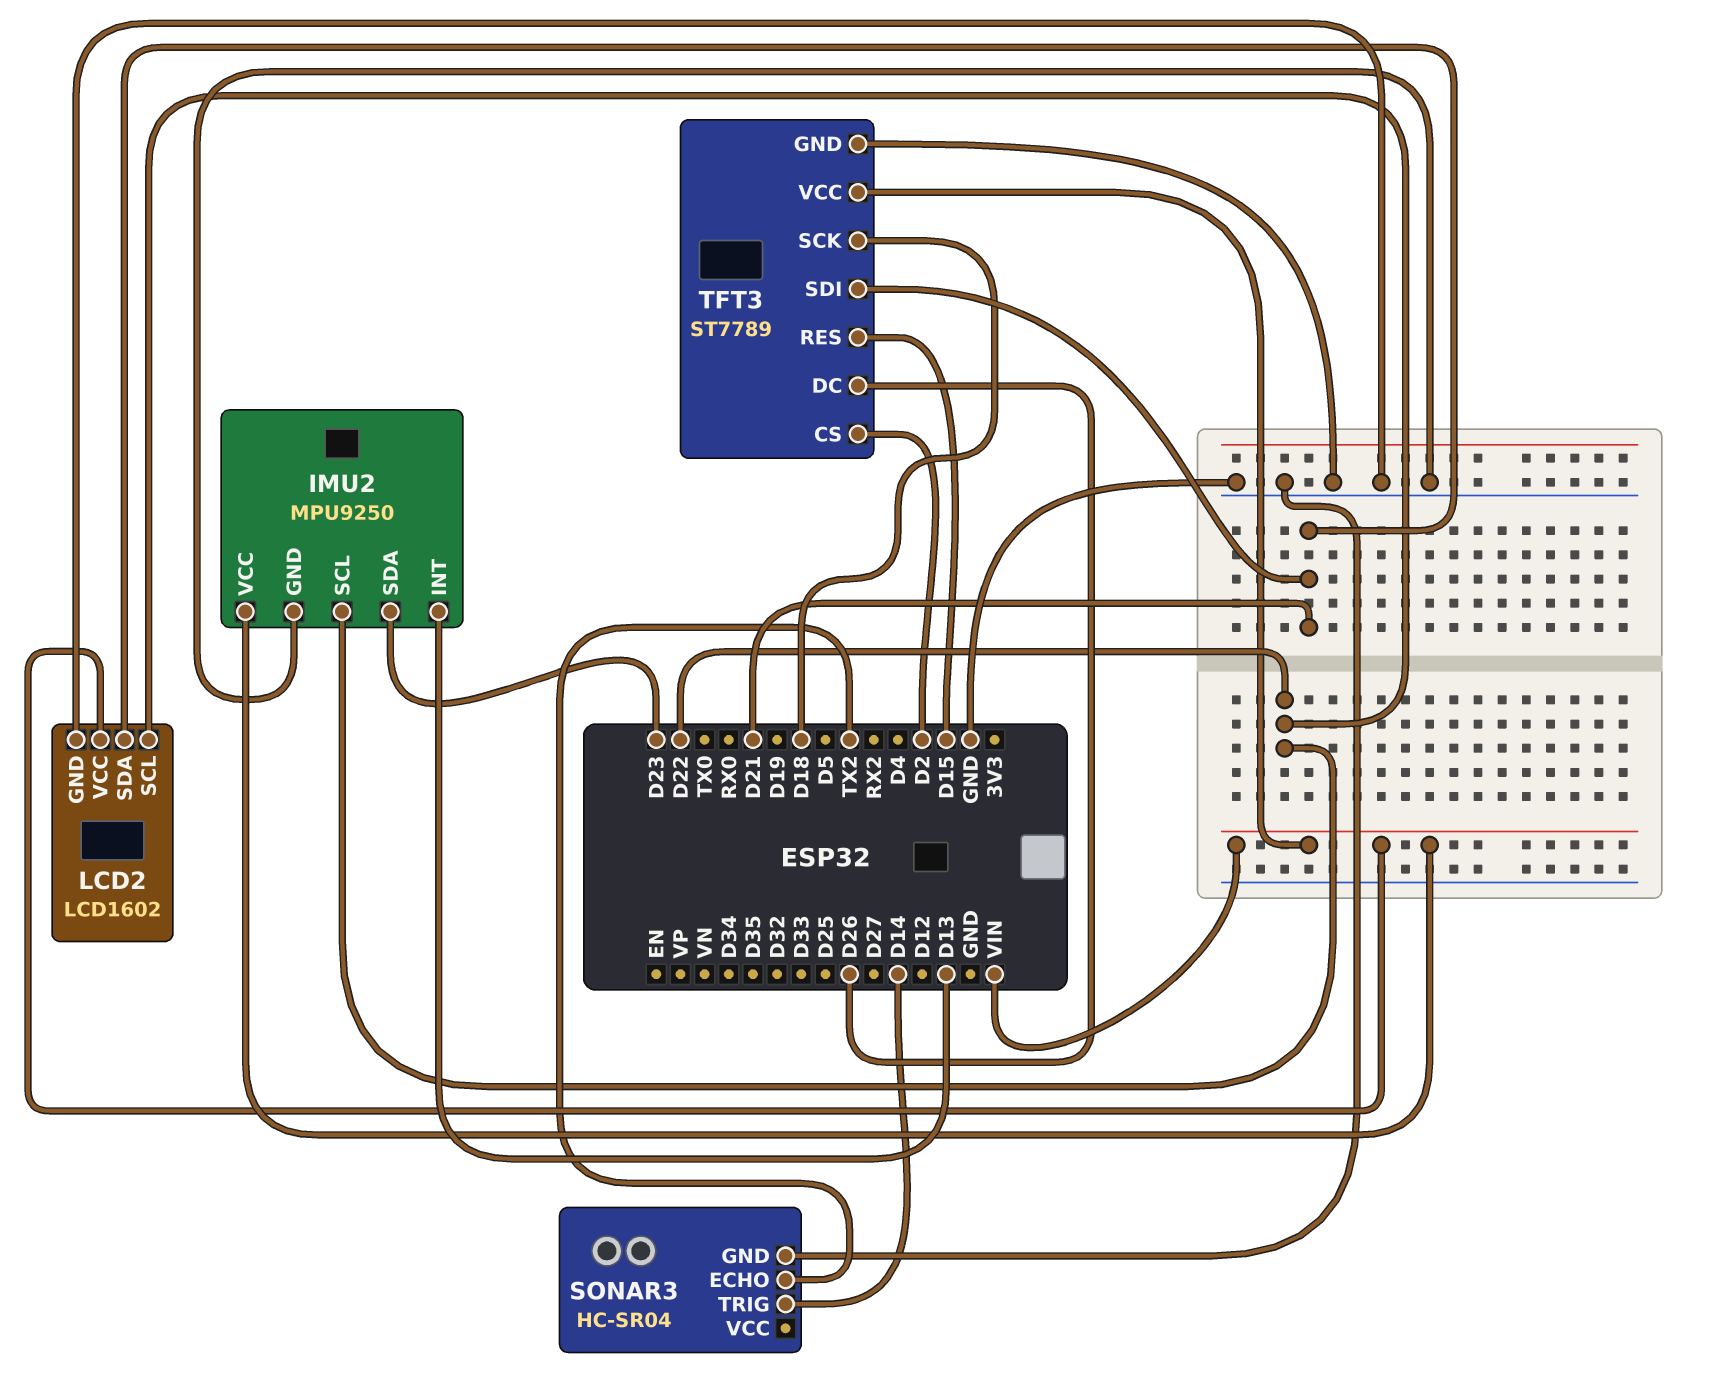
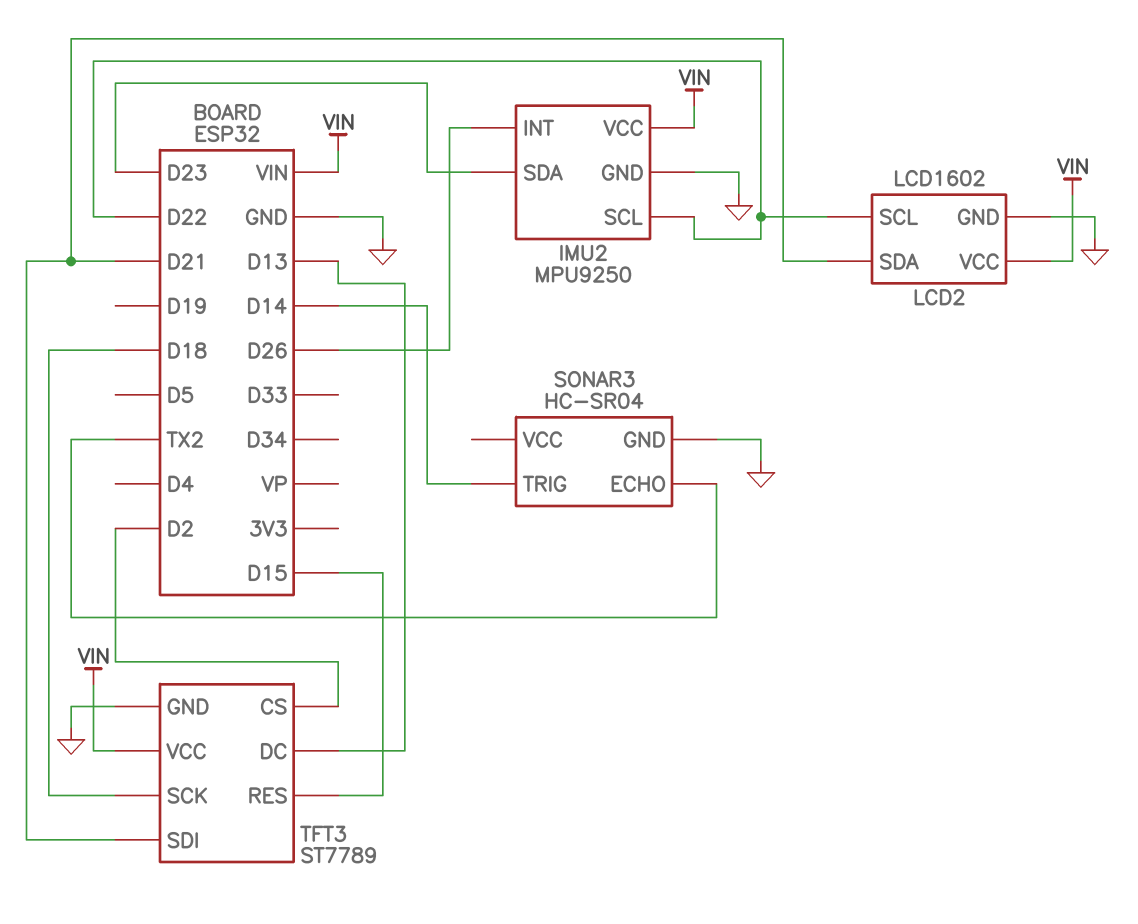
IMU2 pin INT: D13 -> D26
TFT3 pin DC: D26 -> D13

